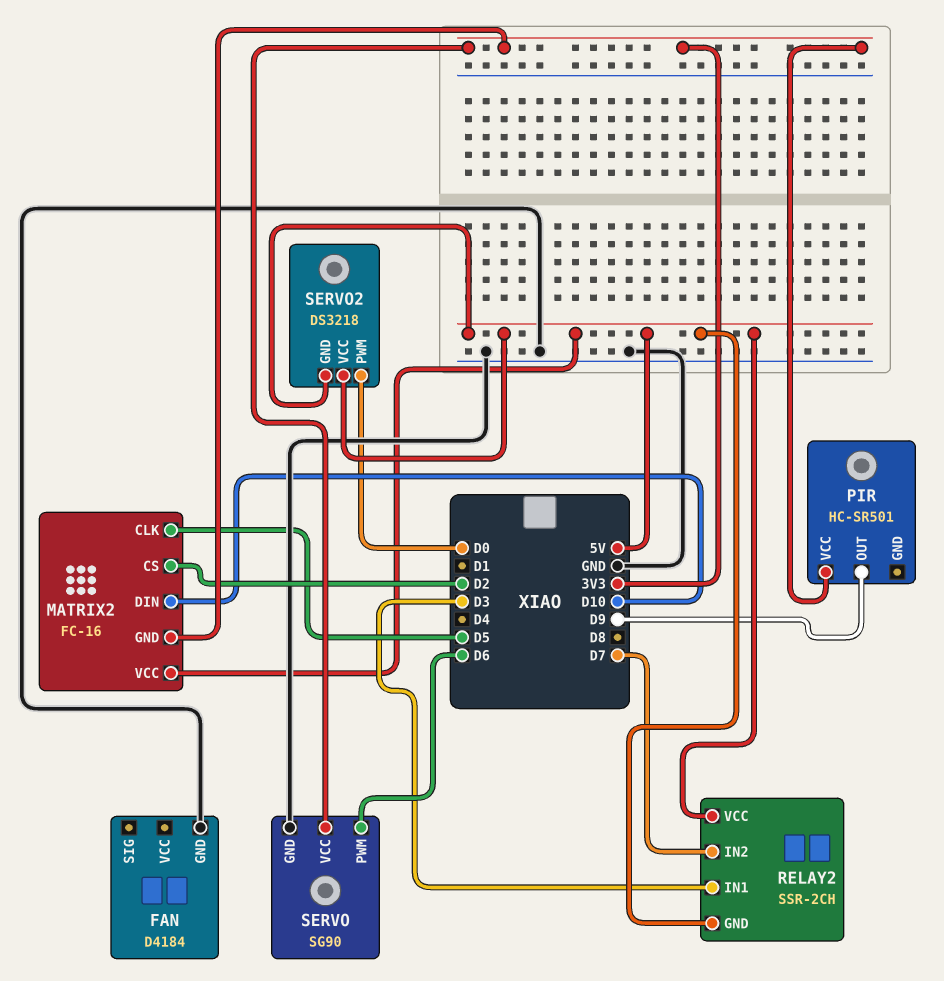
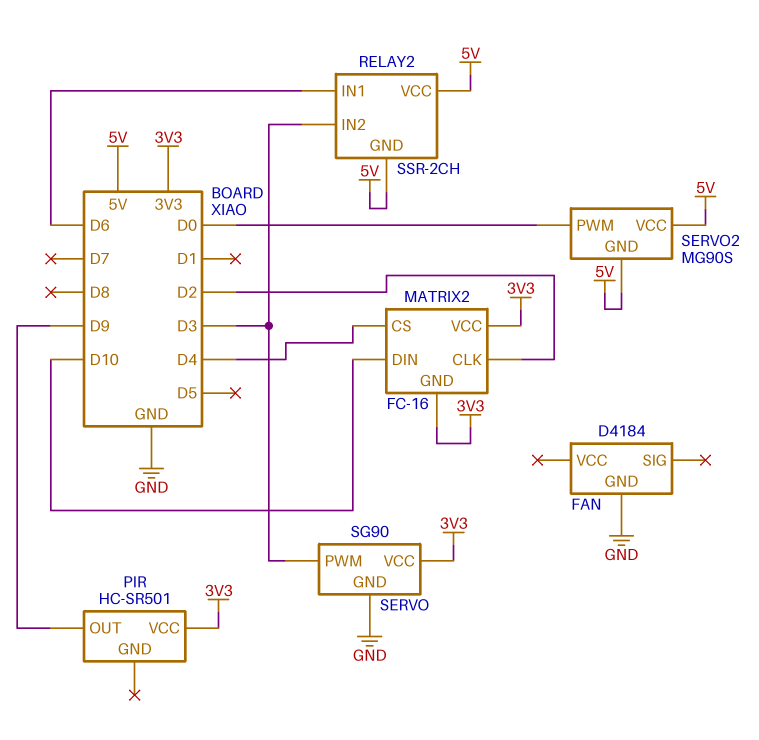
MATRIX2 pin CLK: D5 -> D2
MATRIX2 pin CS: D2 -> D4
MATRIX2 pin VCC: 5V -> 3V3
RELAY2 pin IN1: D3 -> D6
RELAY2 pin IN2: D7 -> D3
SERVO pin PWM: D6 -> D3
SERVO2: DS3218 -> MG90S

